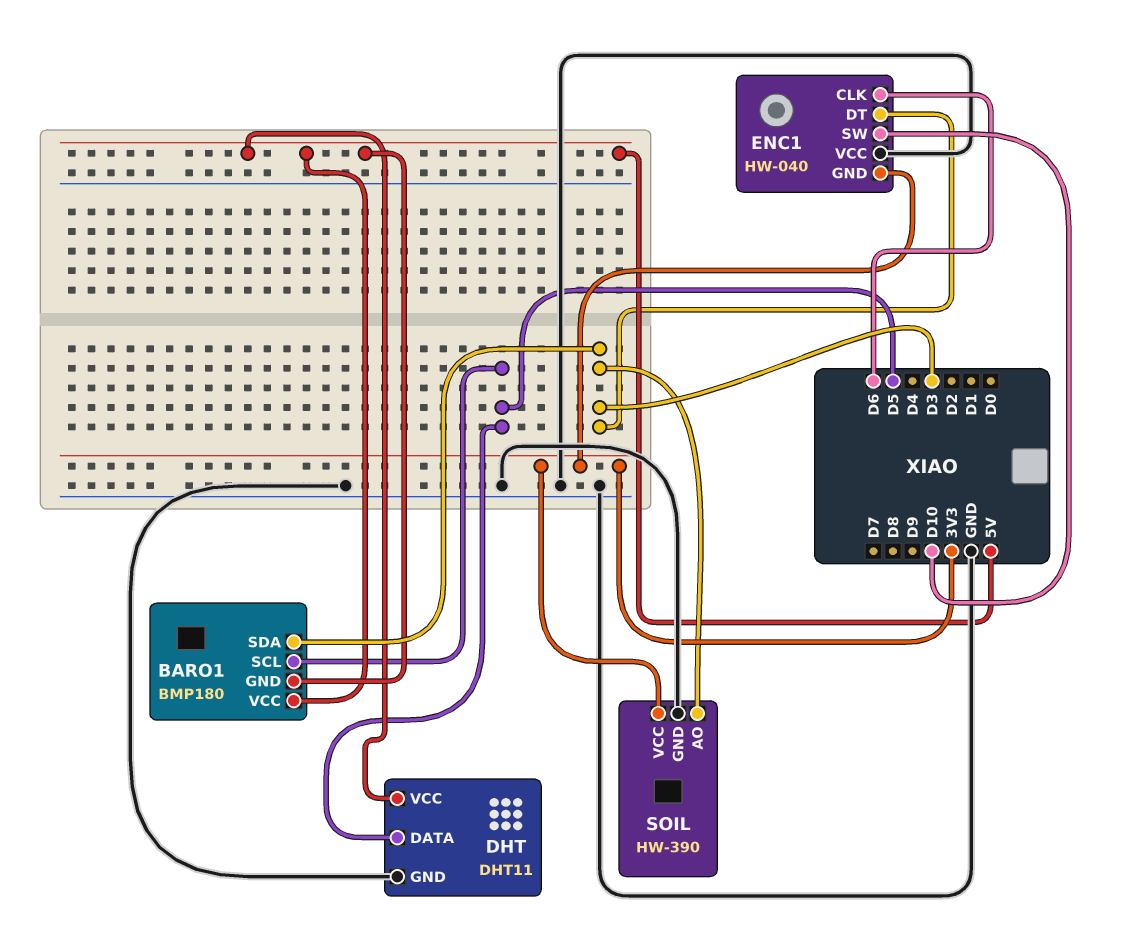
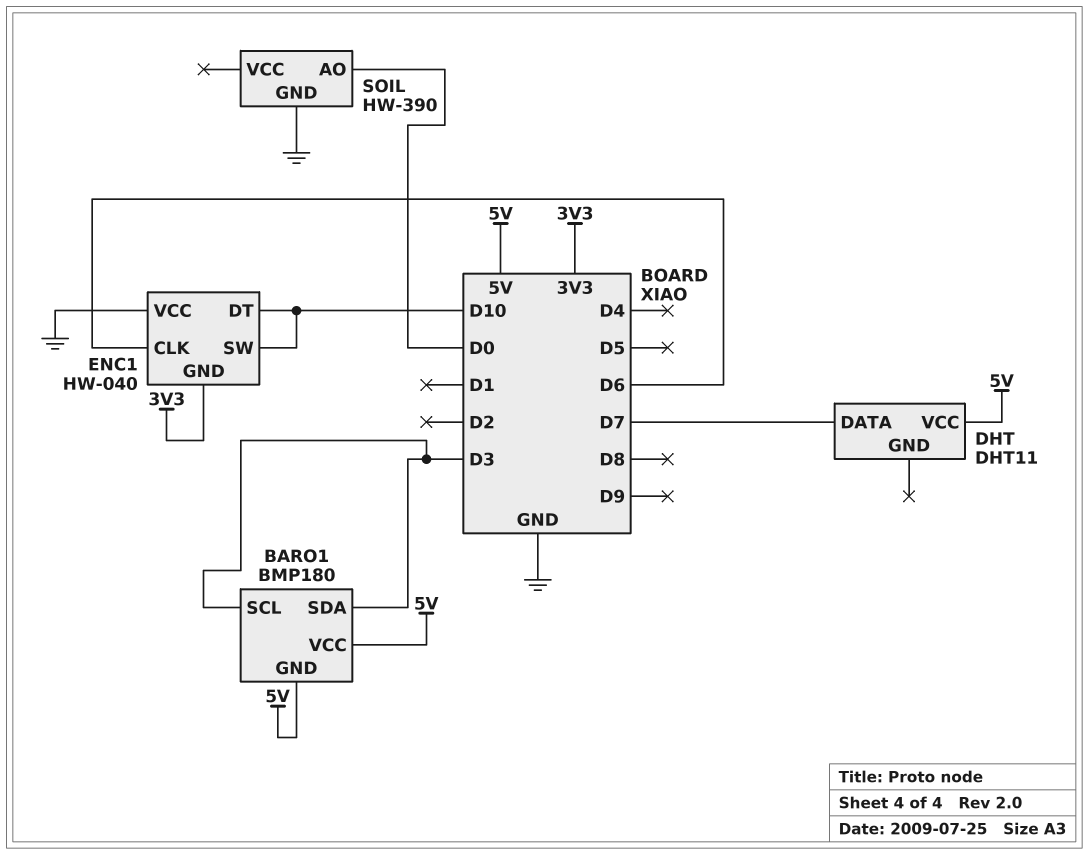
BARO1 pin SCL: D5 -> D3
DHT pin DATA: D5 -> D7
DHT pin GND: GND -> none
ENC1 pin DT: D3 -> D10
SOIL pin AO: D3 -> D0
SOIL pin VCC: 3V3 -> none

